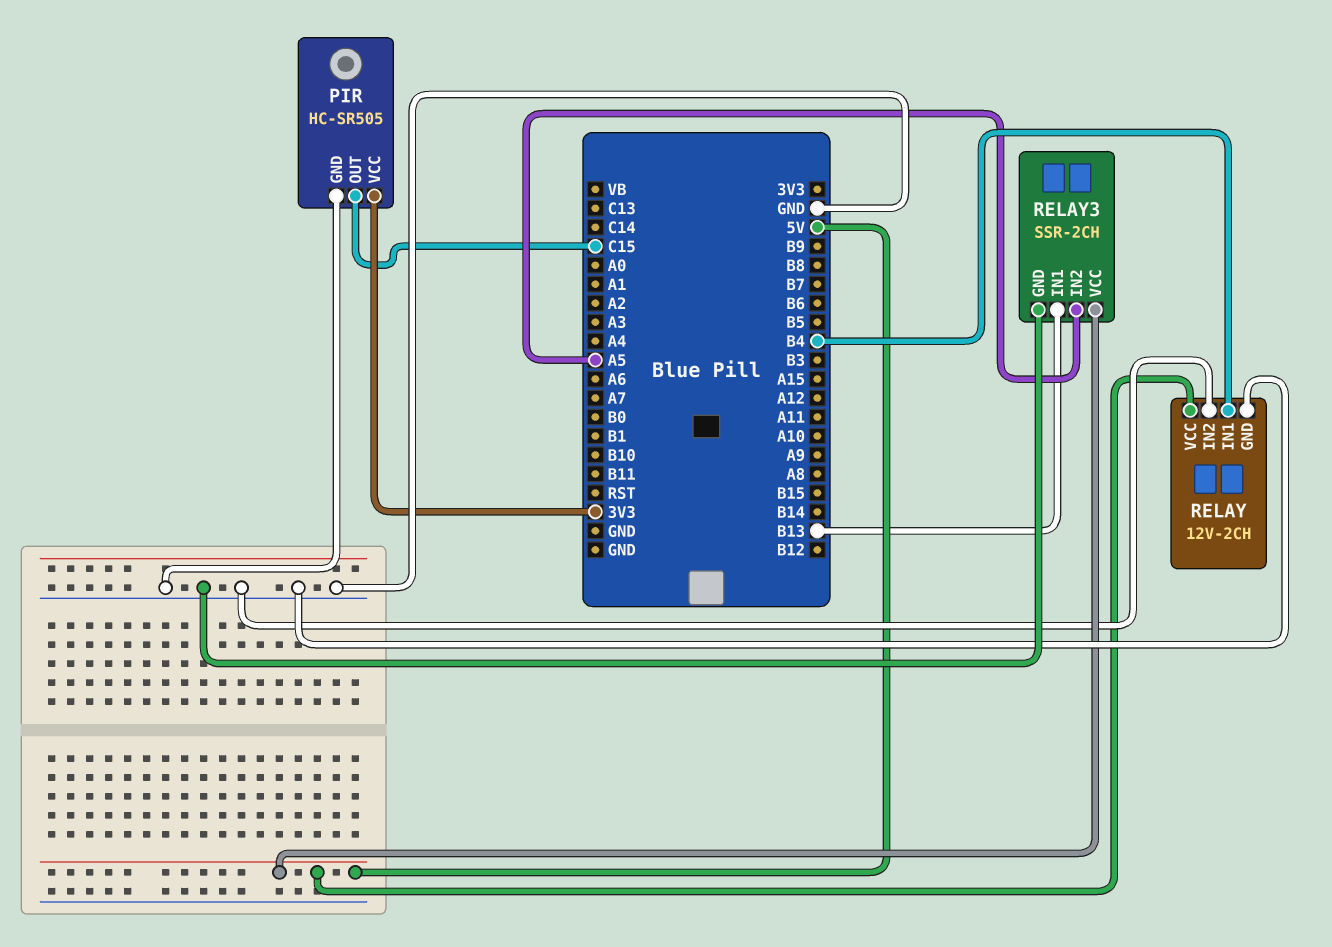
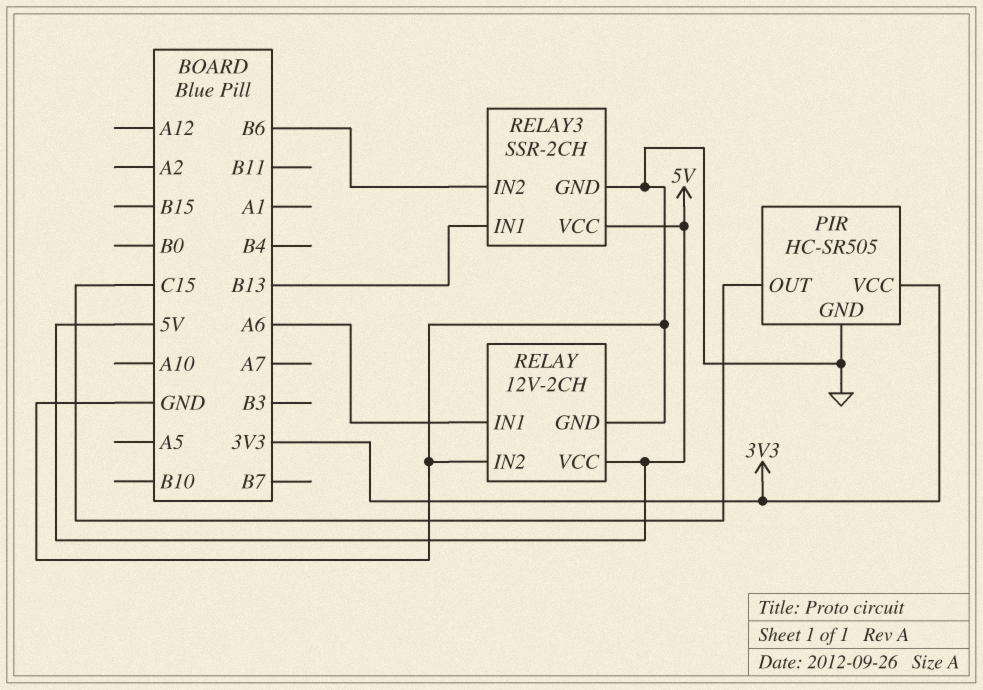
RELAY pin IN1: B4 -> A6
RELAY3 pin IN2: A5 -> B6

